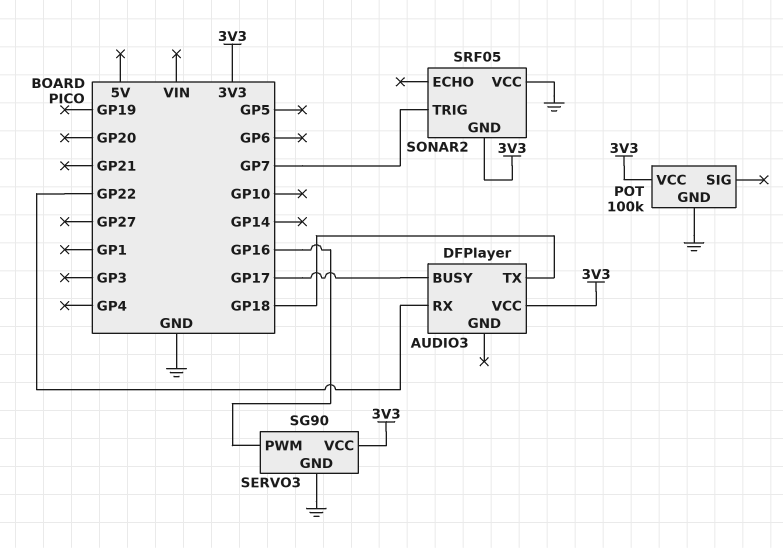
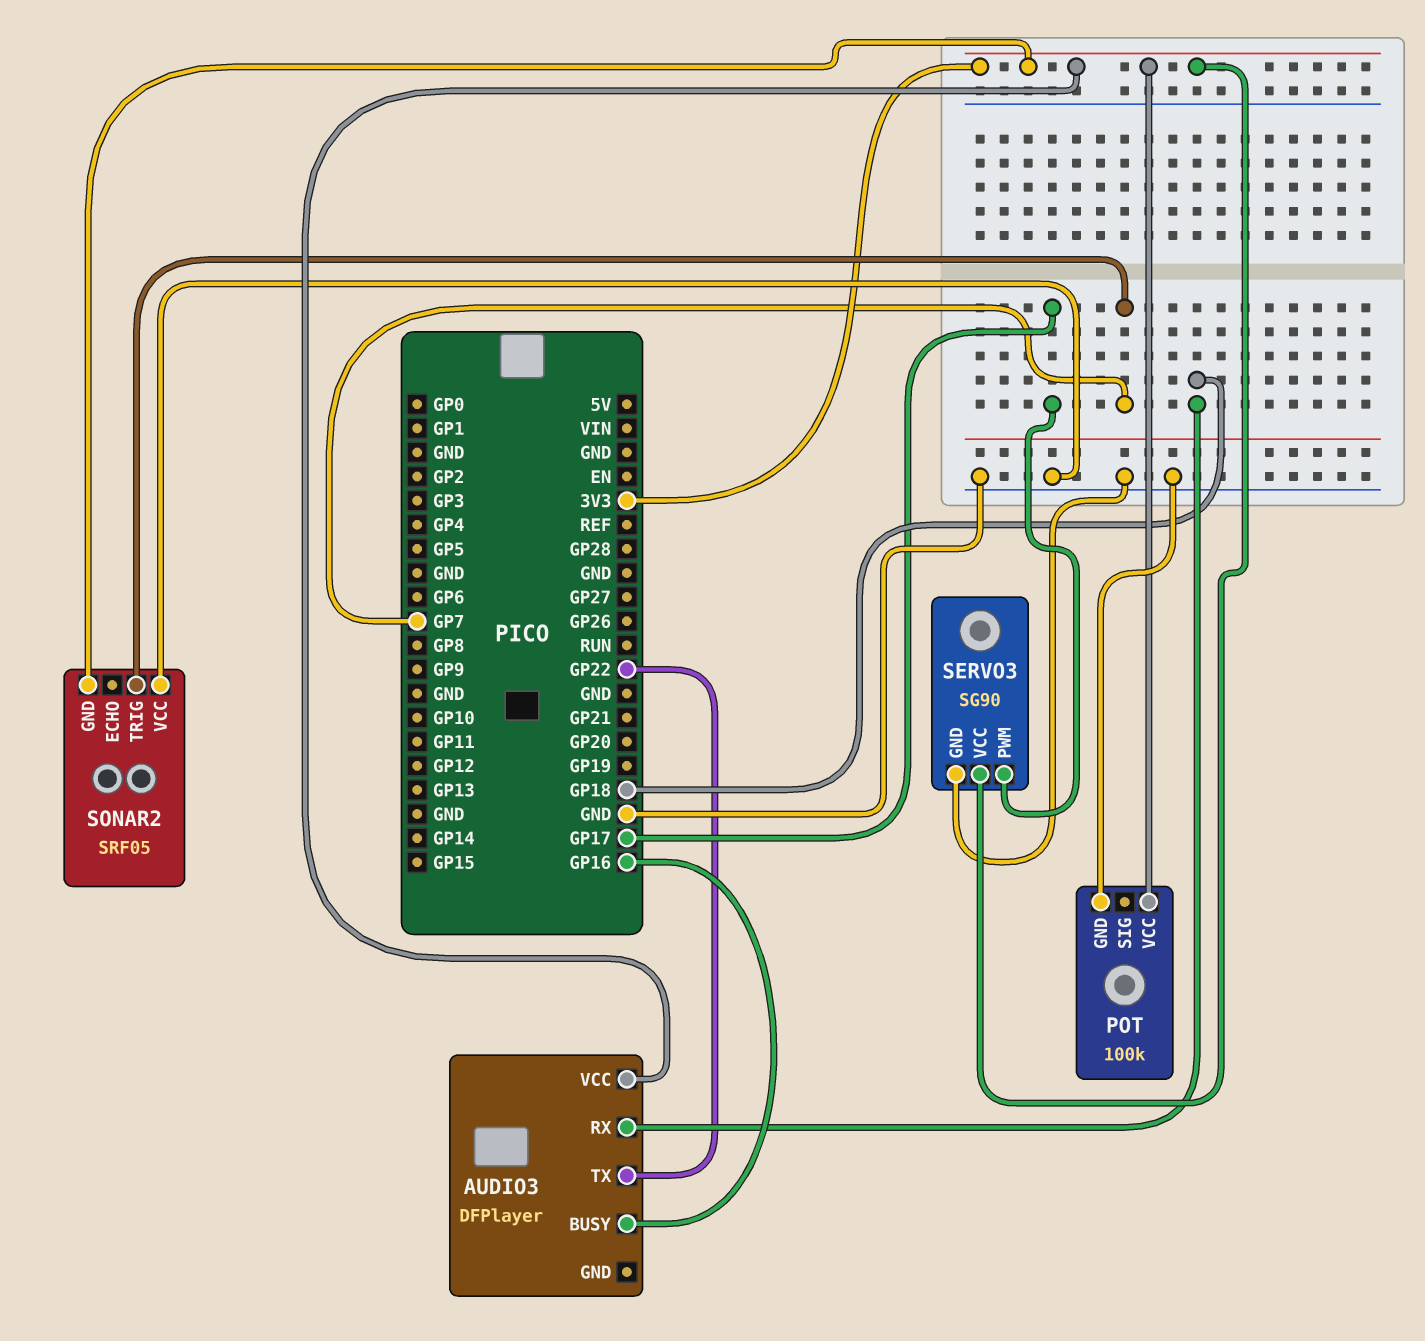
AUDIO3 pin BUSY: GP17 -> GP16
AUDIO3 pin RX: GP22 -> GP18
AUDIO3 pin TX: GP18 -> GP22
SERVO3 pin PWM: GP16 -> GP17

